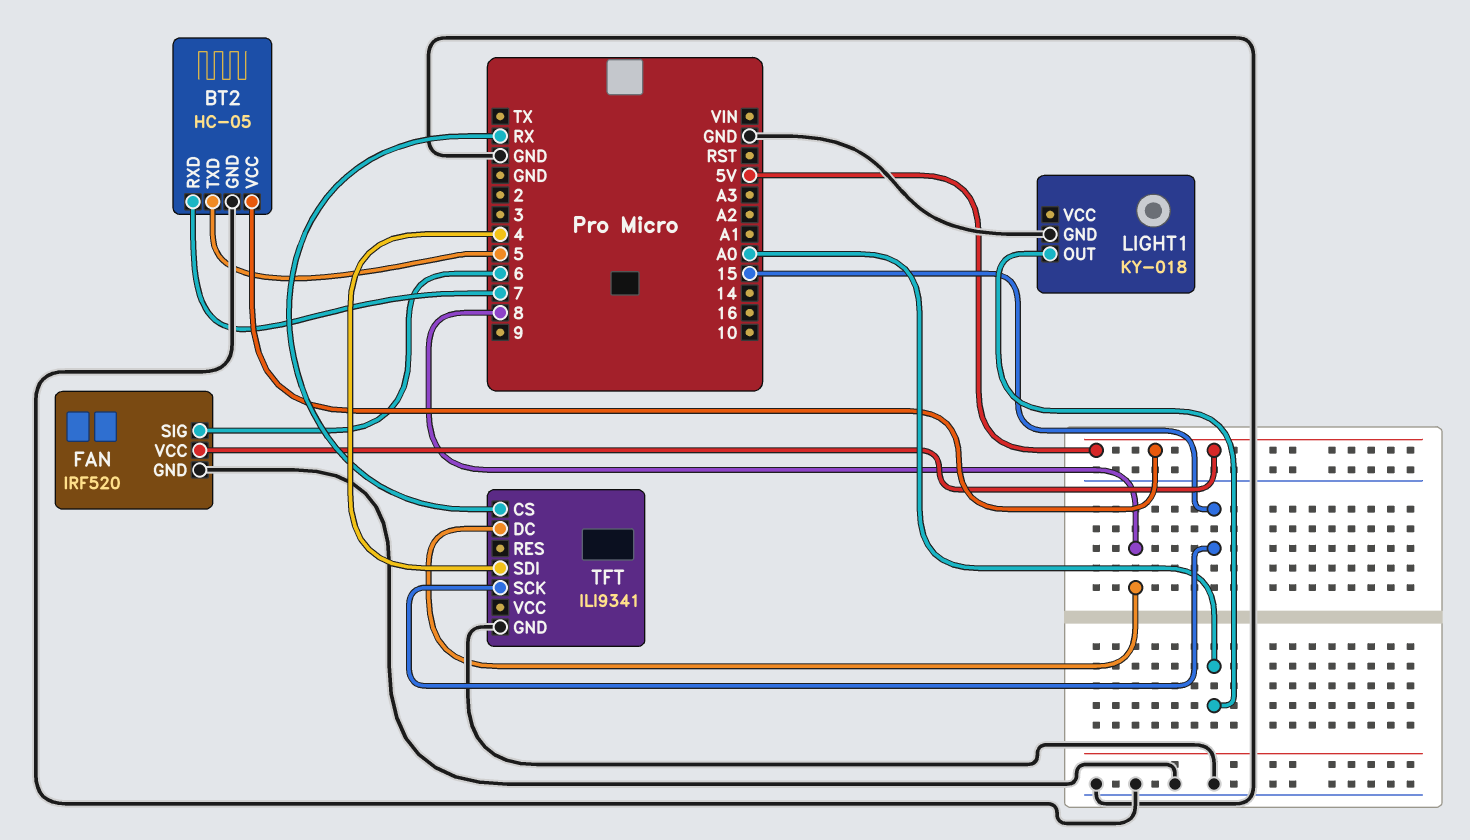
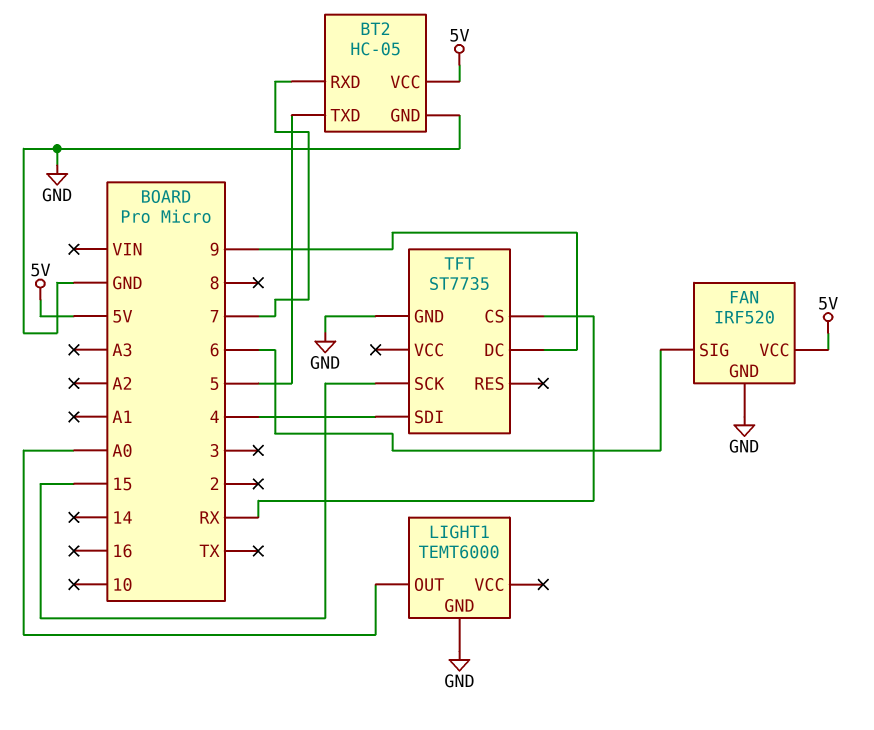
LIGHT1: KY-018 -> TEMT6000
TFT: ILI9341 -> ST7735
TFT pin DC: 8 -> 9

